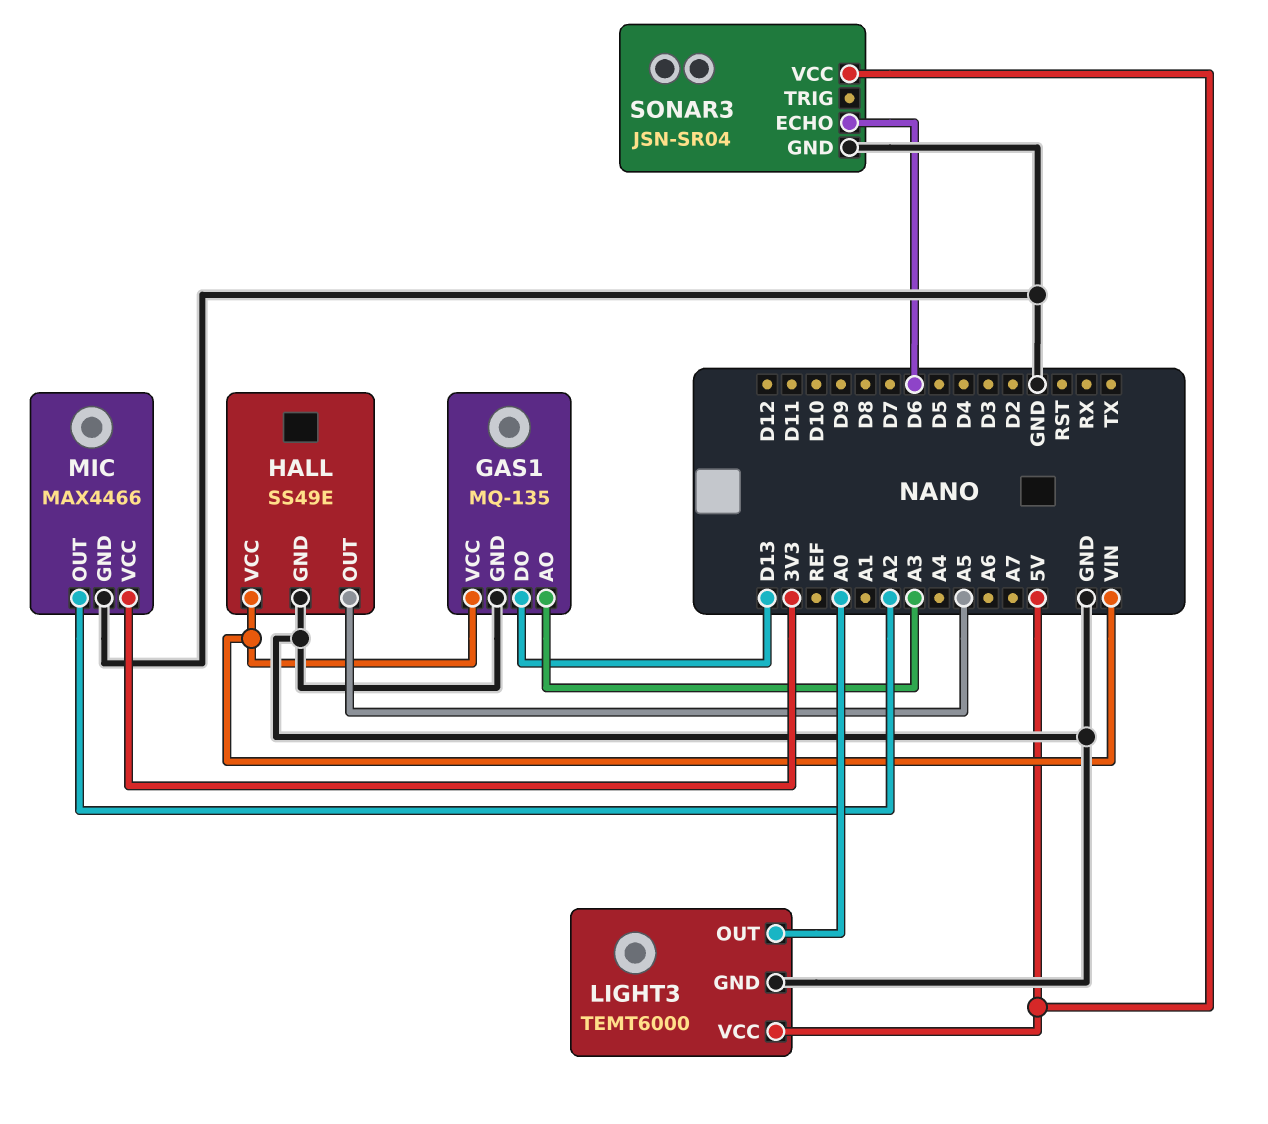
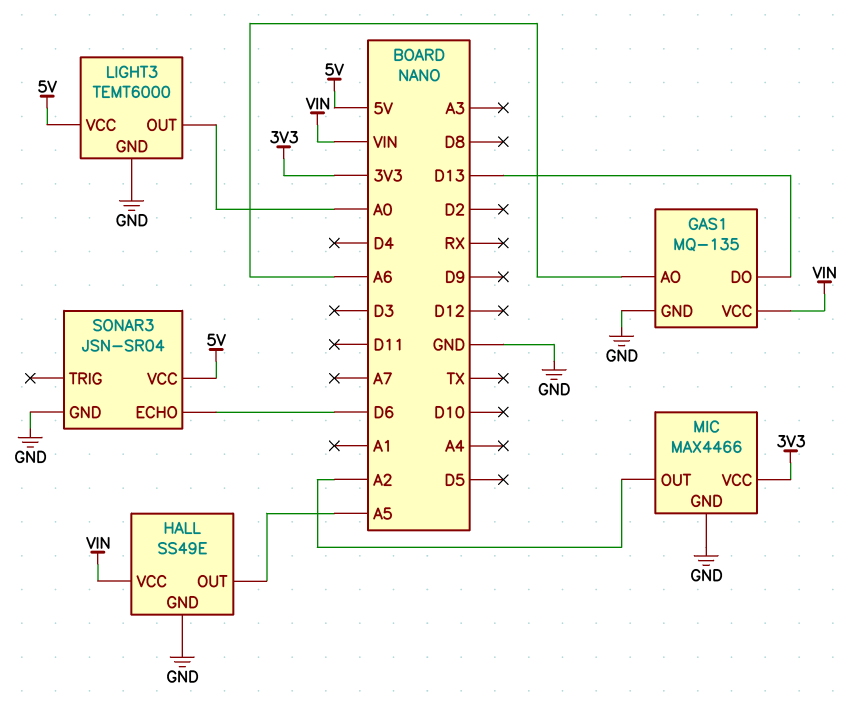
GAS1 pin AO: A3 -> A6

